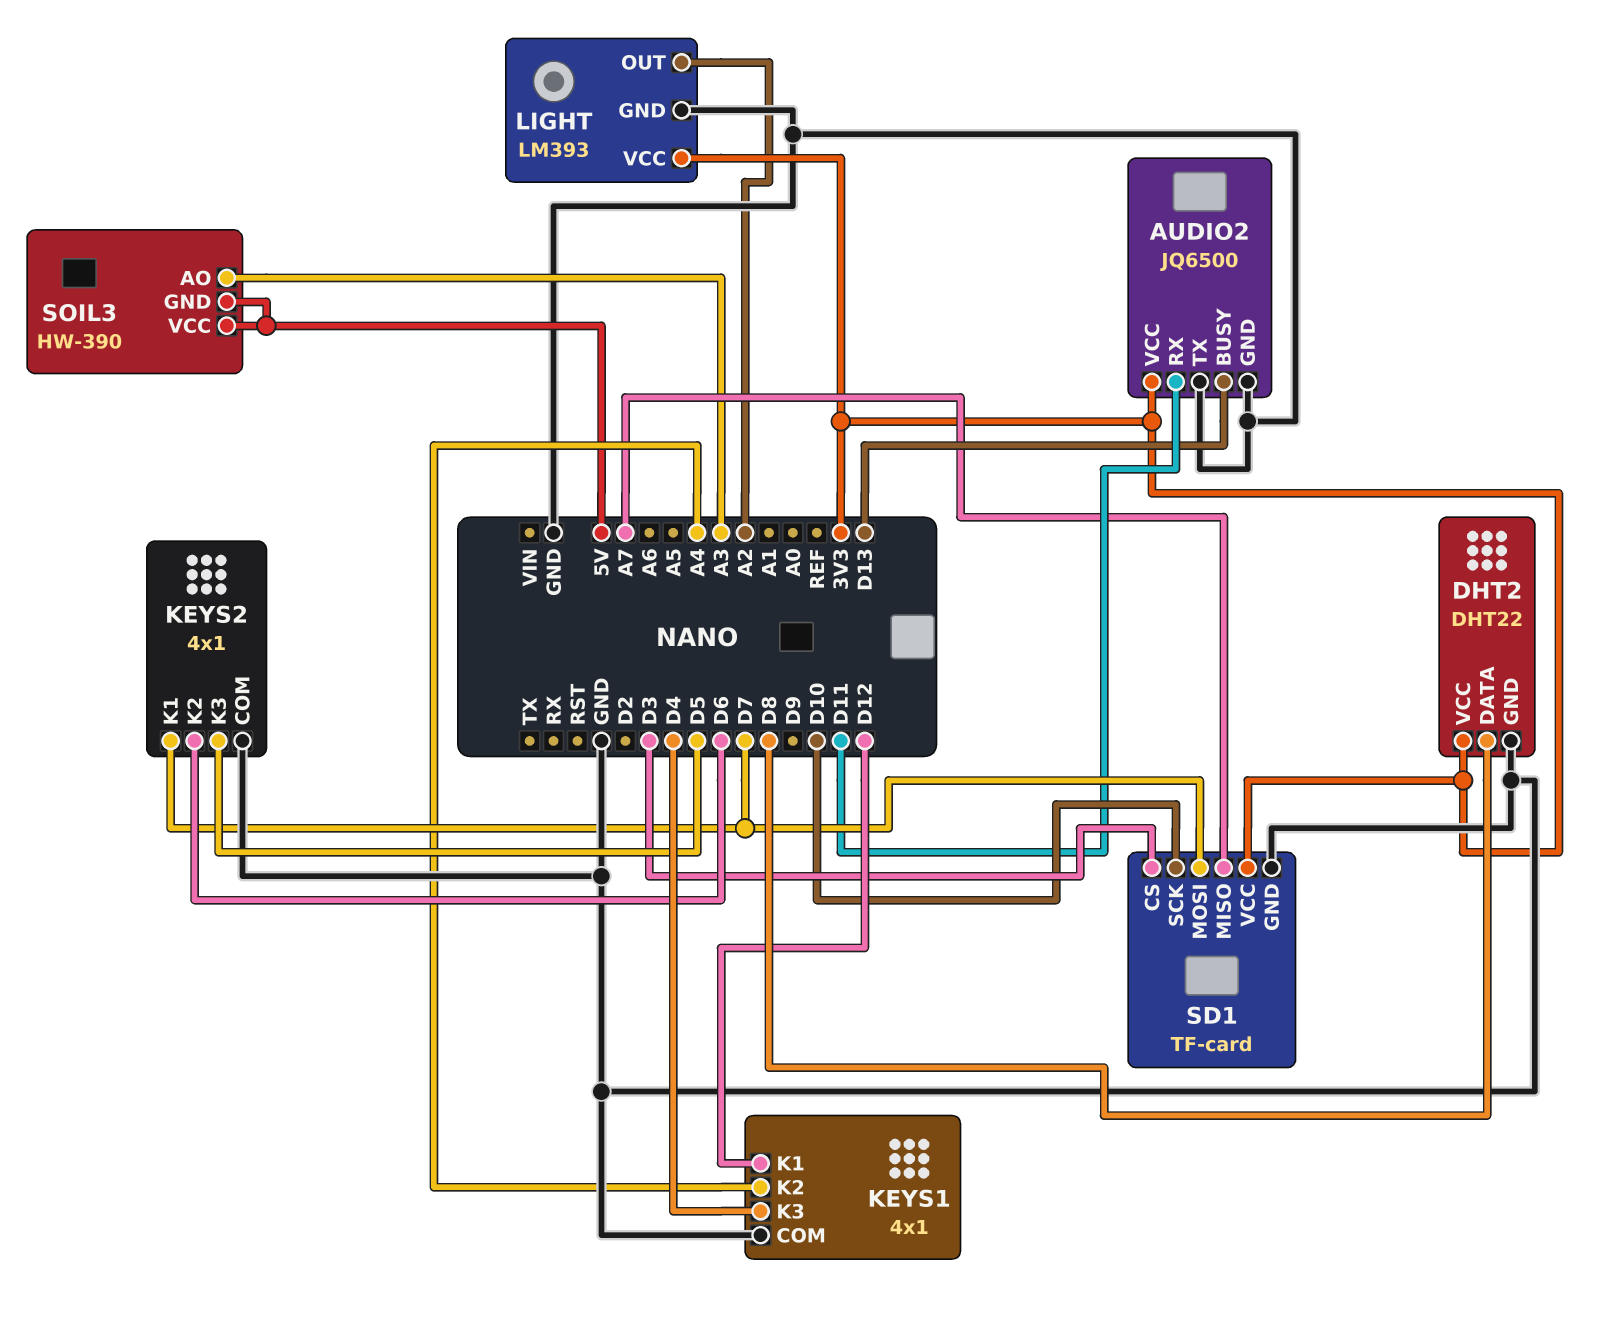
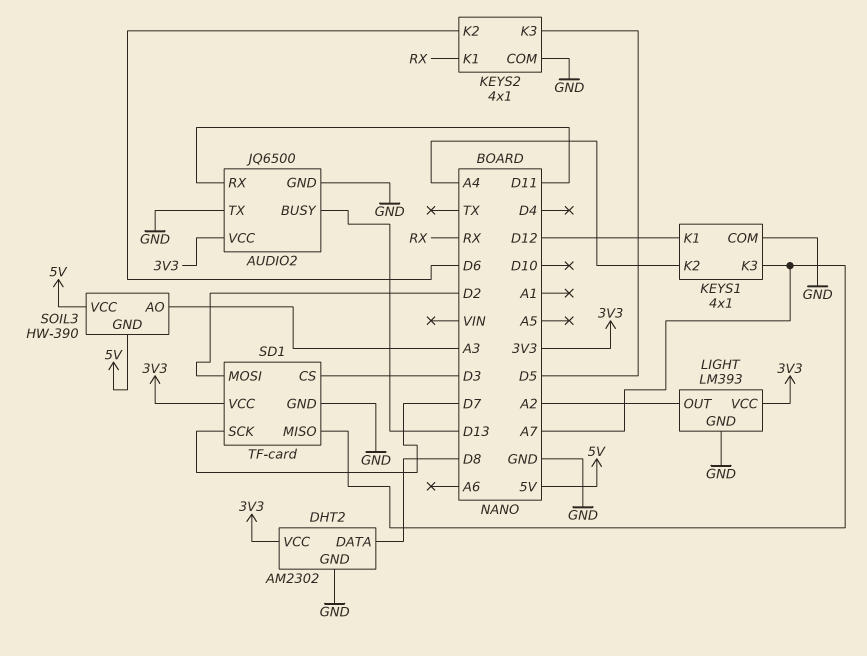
DHT2: DHT22 -> AM2302
KEYS1 pin K3: D4 -> A7
KEYS2 pin K1: D7 -> RX
SD1 pin MOSI: D7 -> D2
SD1 pin SCK: D10 -> D7

